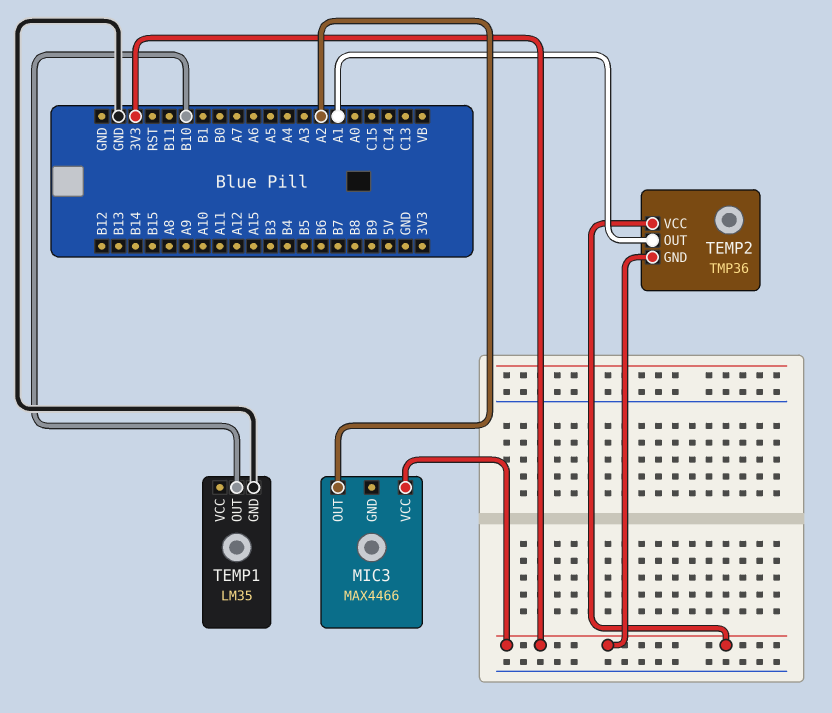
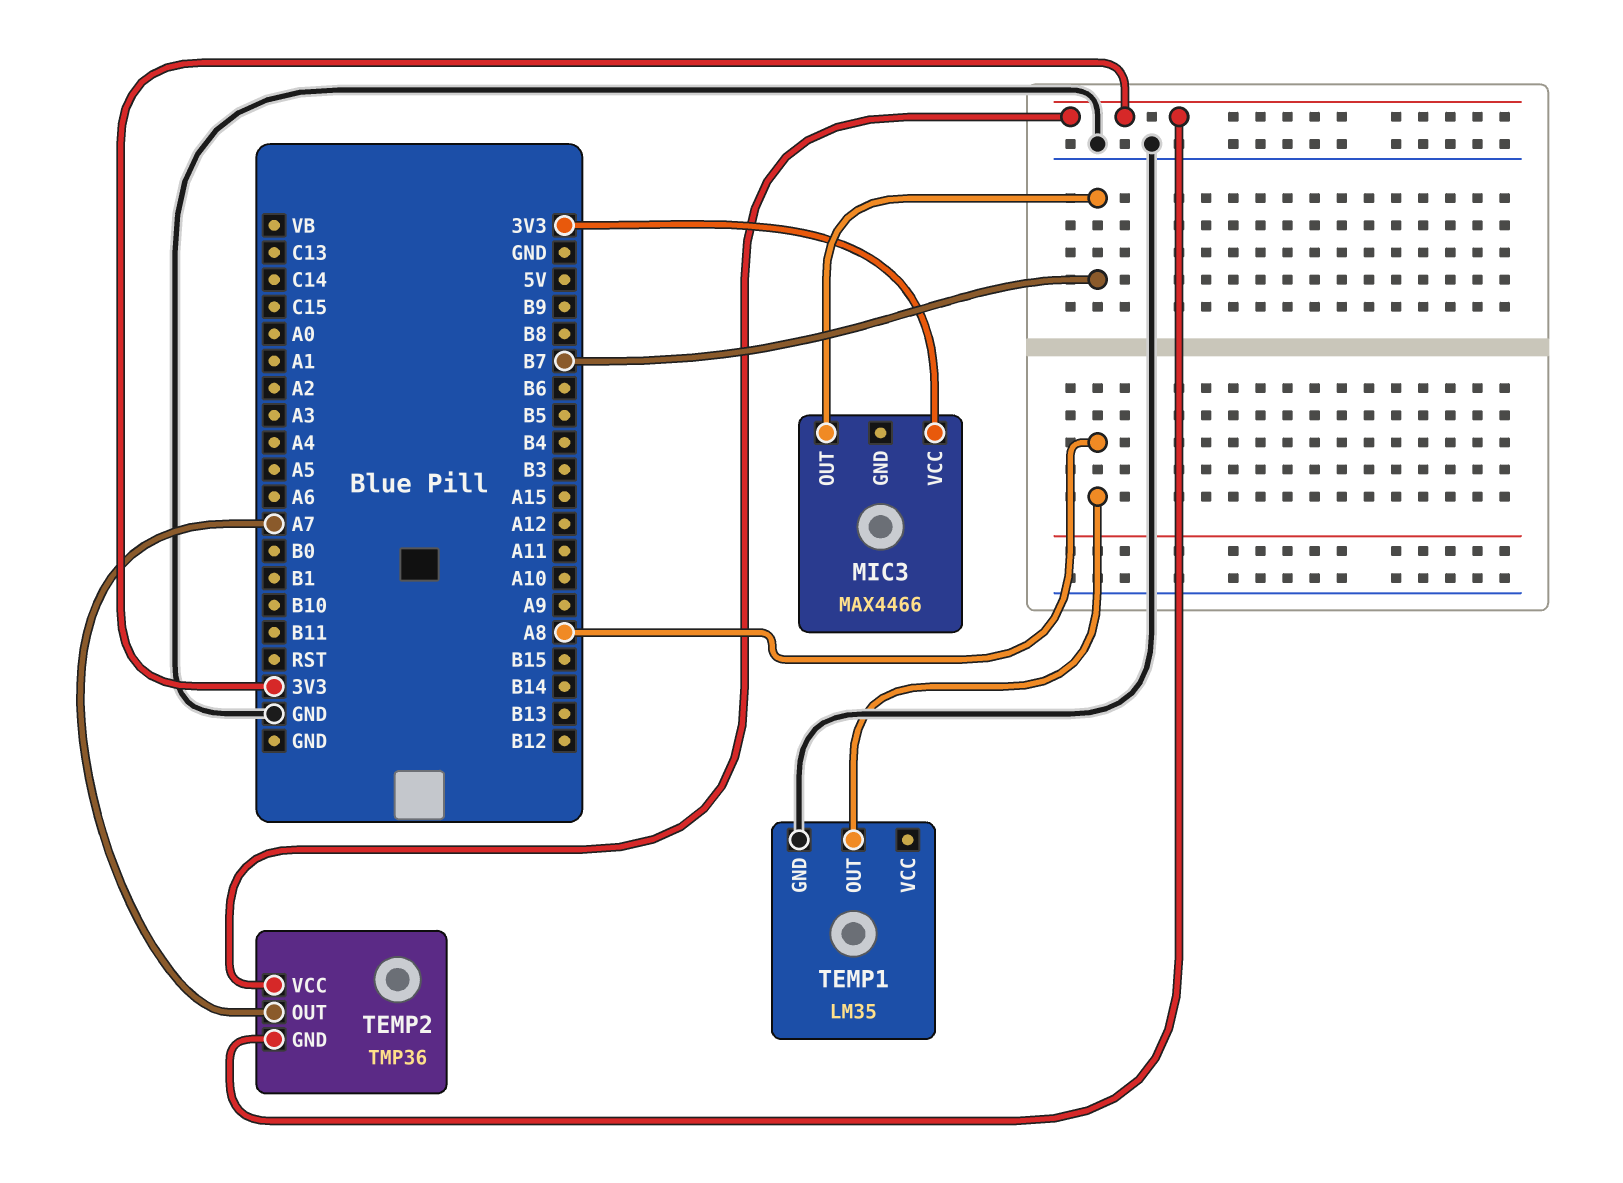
MIC3 pin OUT: A2 -> B7
TEMP1 pin OUT: B10 -> A8
TEMP2 pin OUT: A1 -> A7

